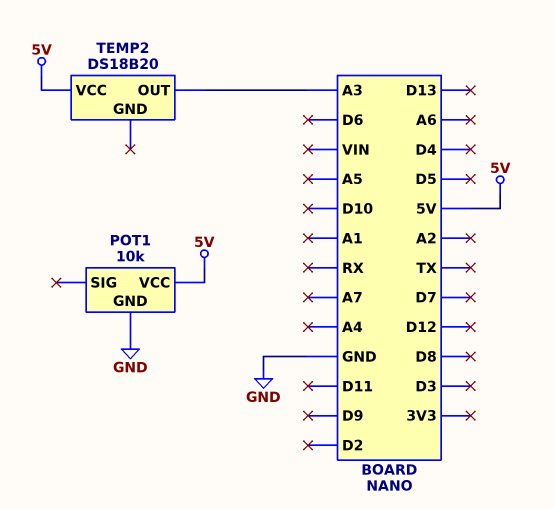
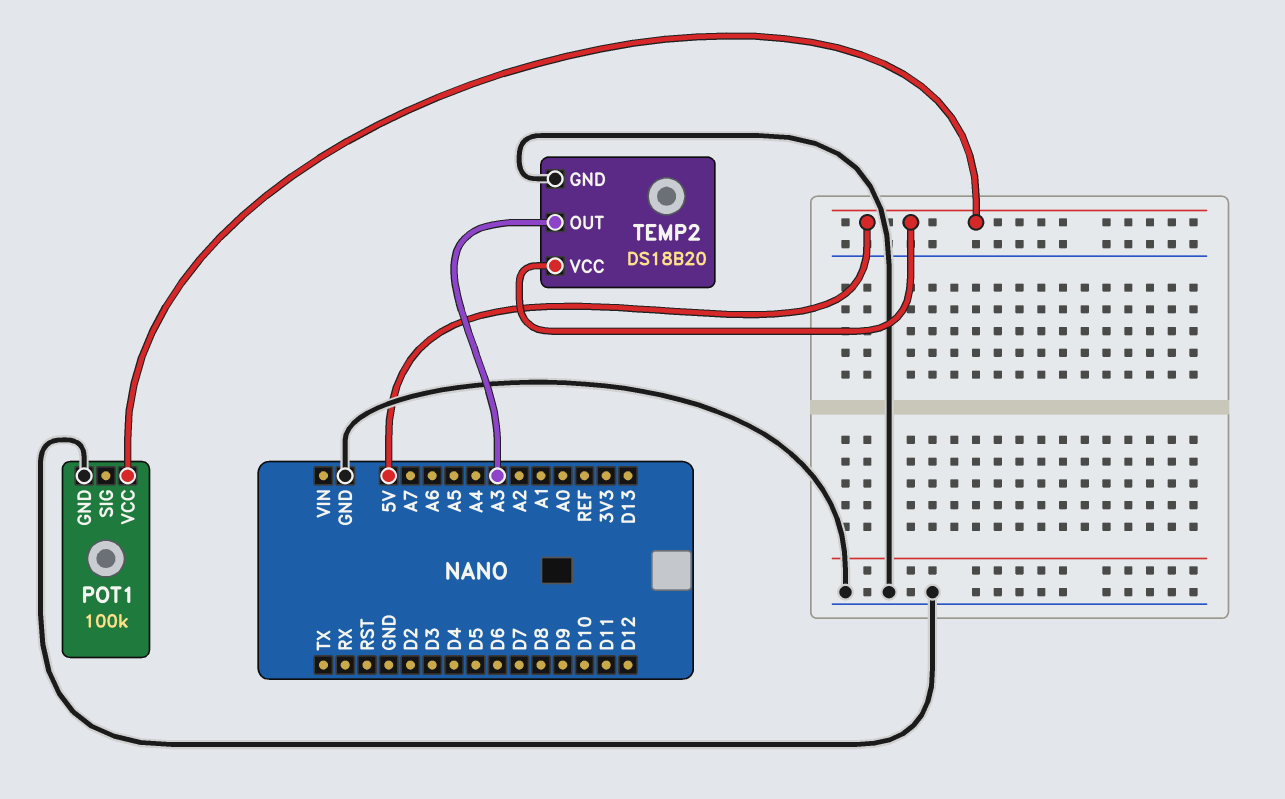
POT1: 10k -> 100k
TEMP2 pin GND: none -> GND

